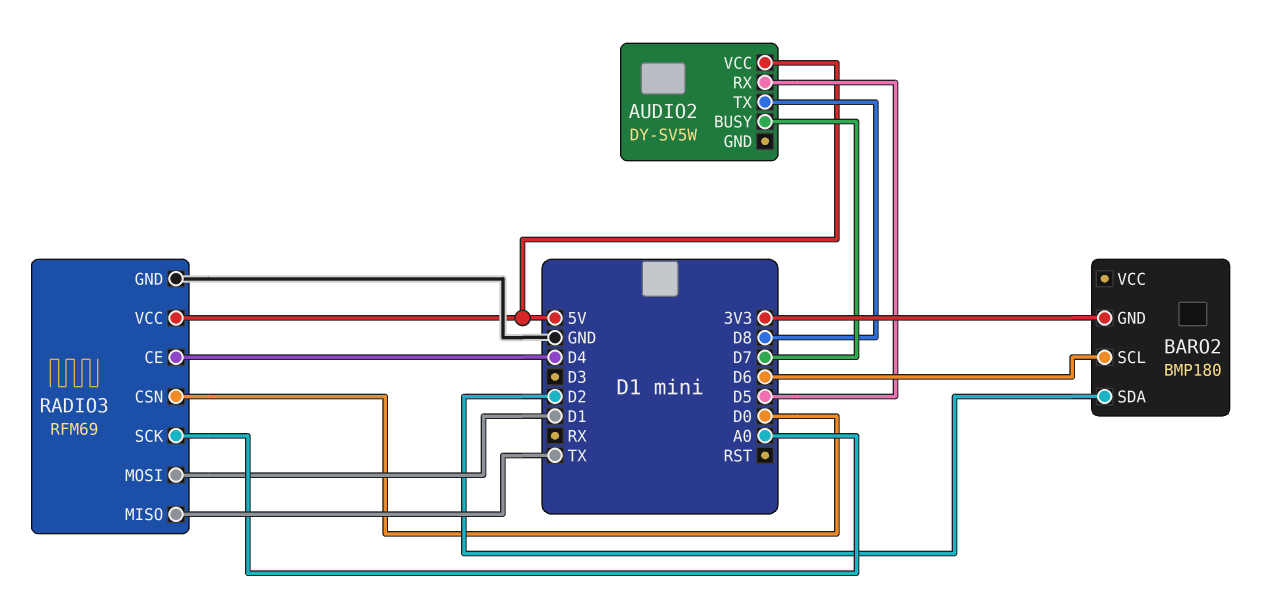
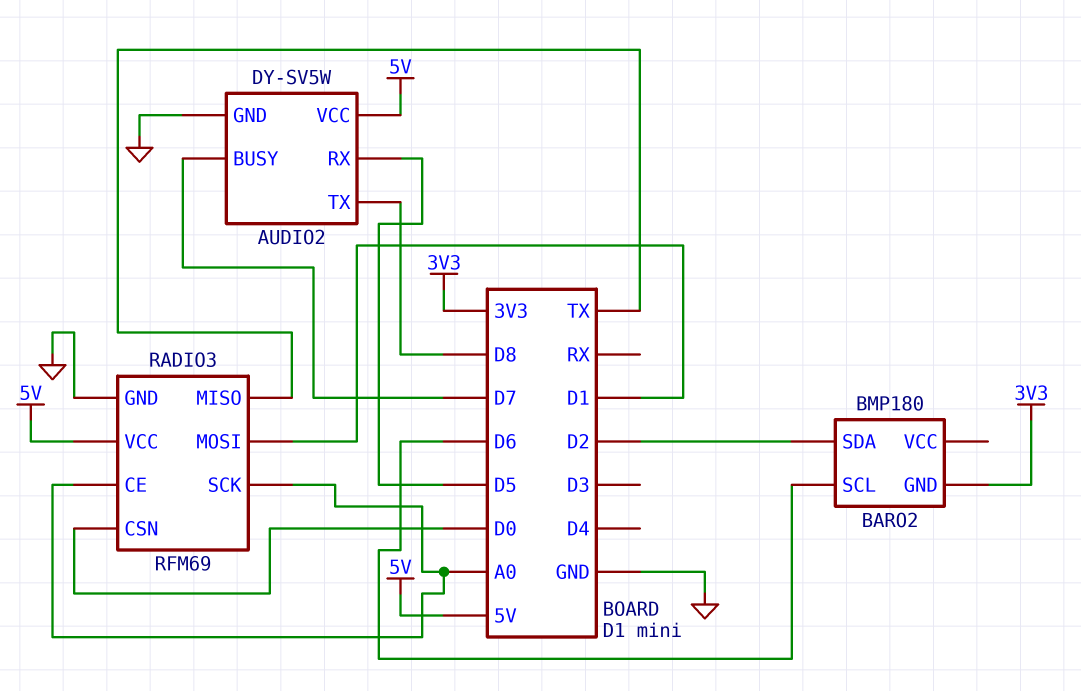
AUDIO2 pin GND: none -> GND
RADIO3 pin CE: D4 -> A0

